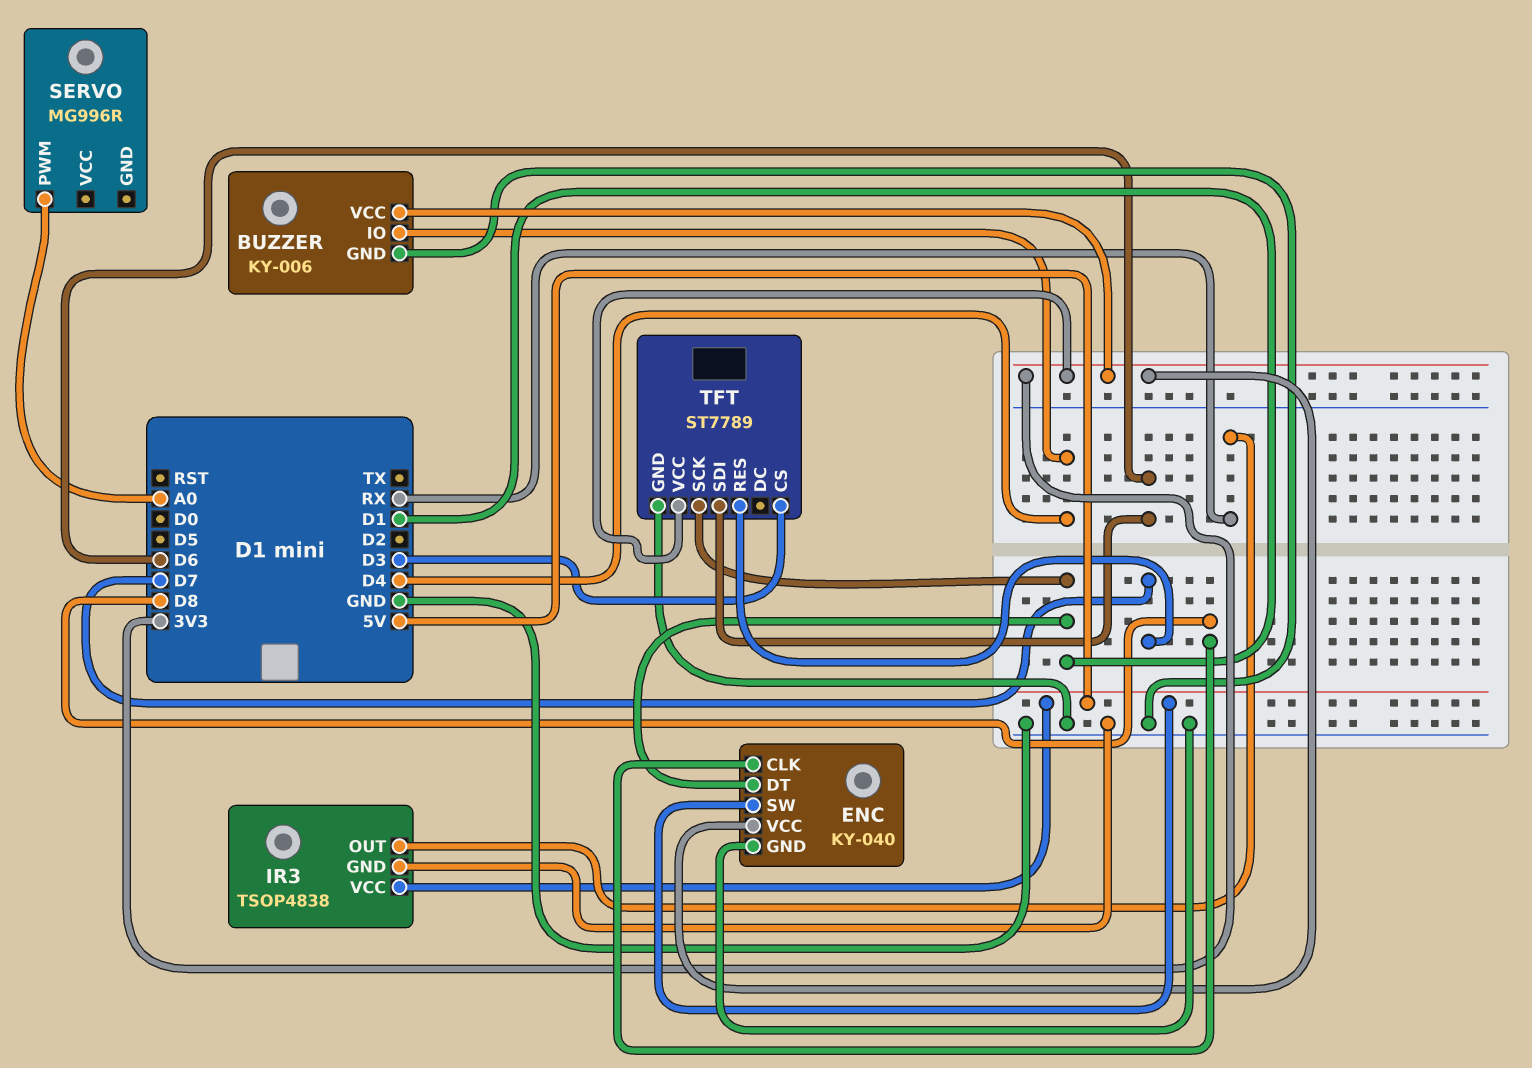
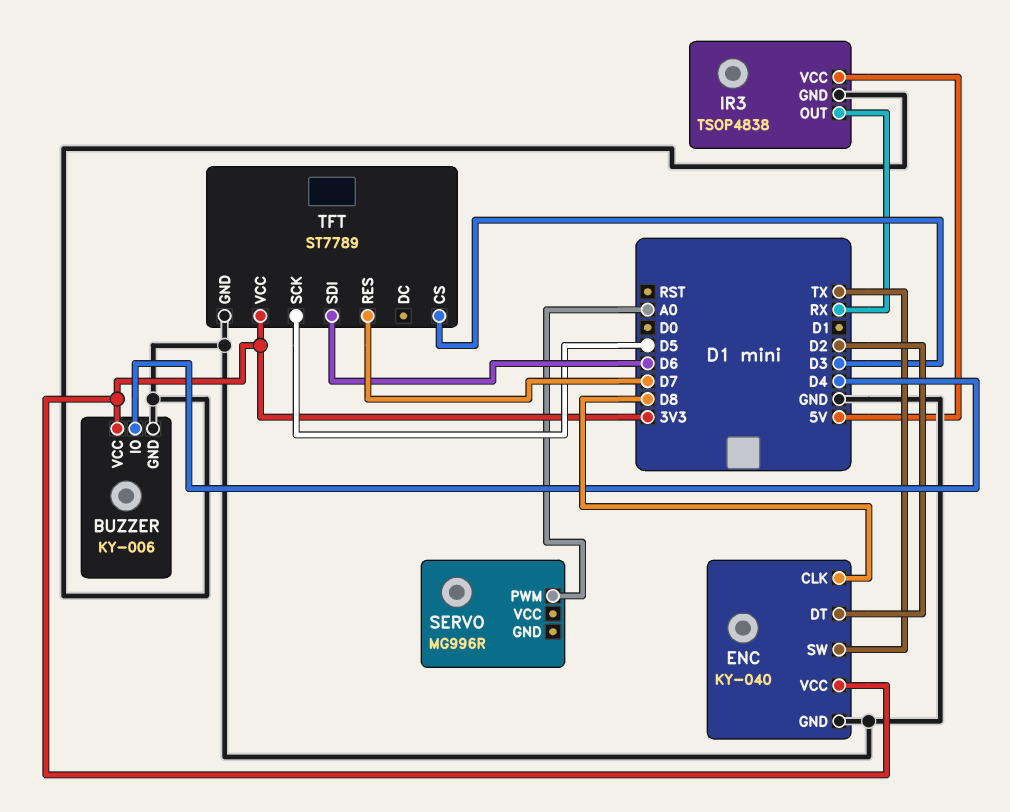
ENC pin DT: D1 -> D2
ENC pin SW: 5V -> TX
TFT pin SCK: D1 -> D5

